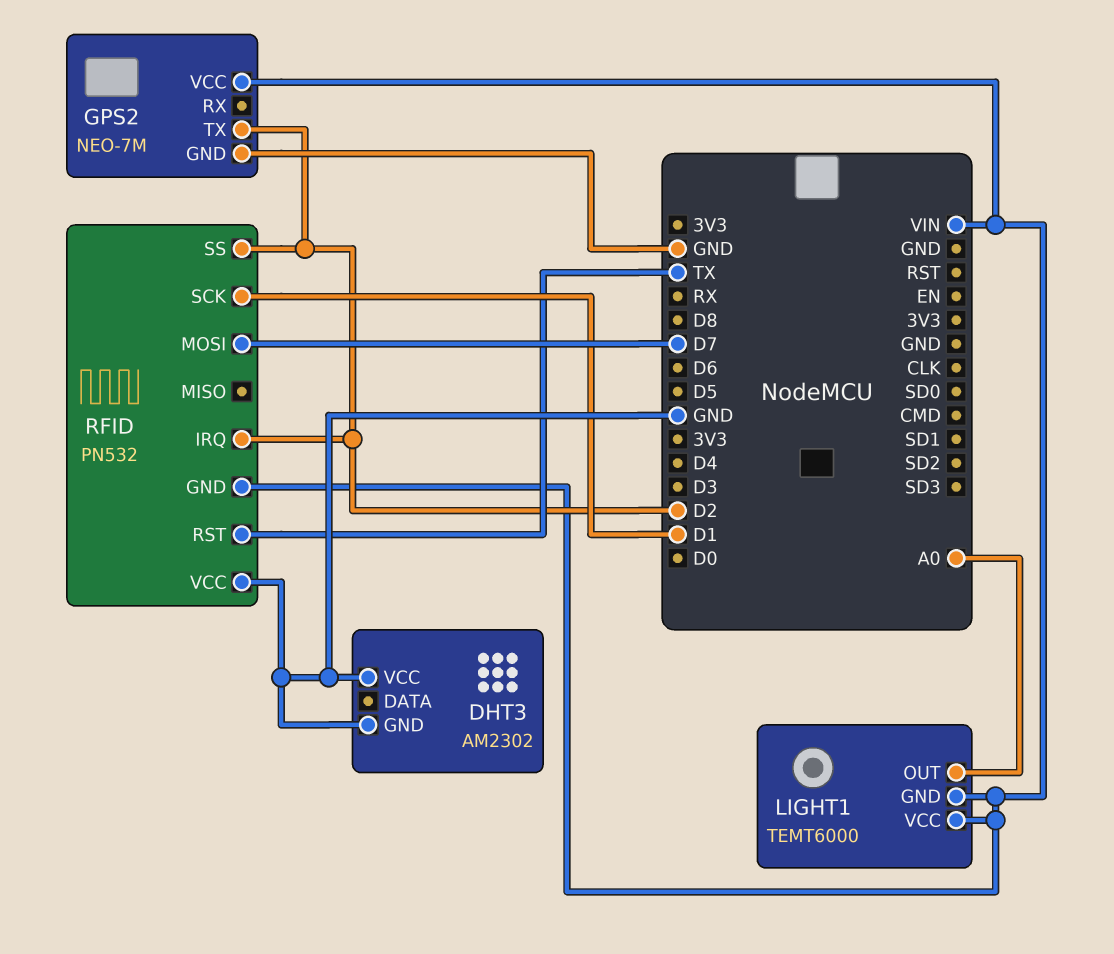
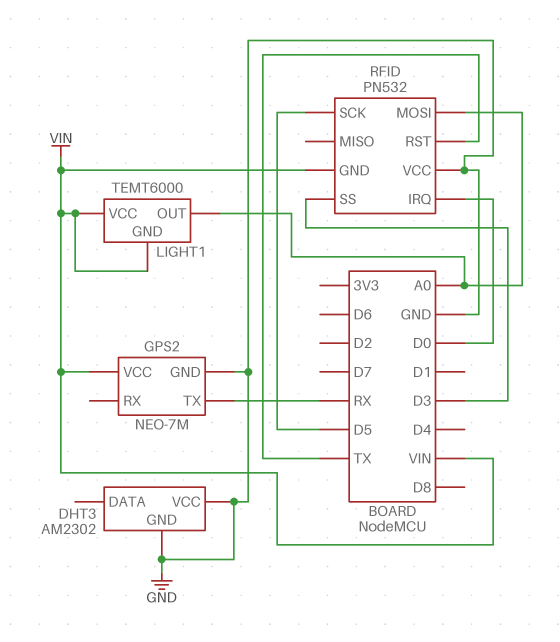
GPS2 pin TX: D2 -> RX
RFID pin IRQ: D2 -> D0
RFID pin MOSI: D7 -> A0
RFID pin SCK: D1 -> D5
RFID pin SS: D2 -> D3

